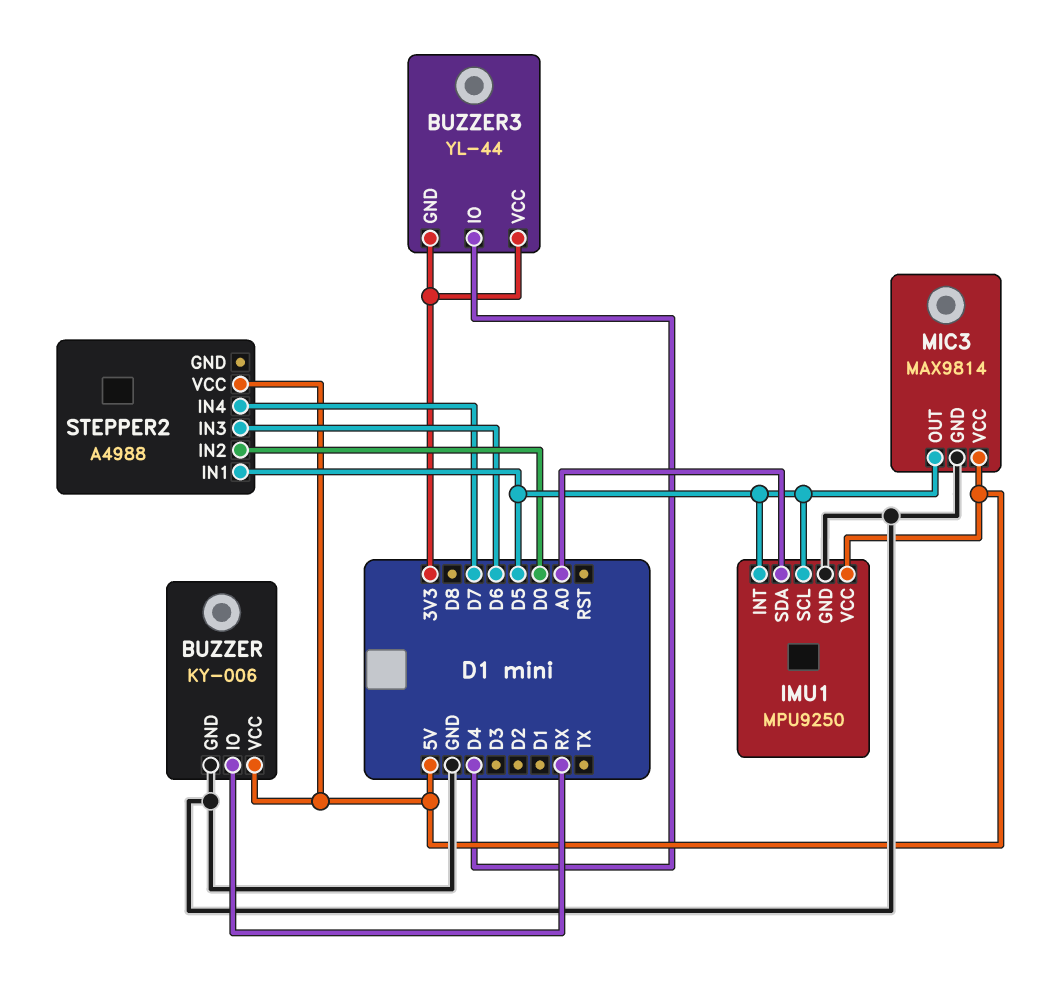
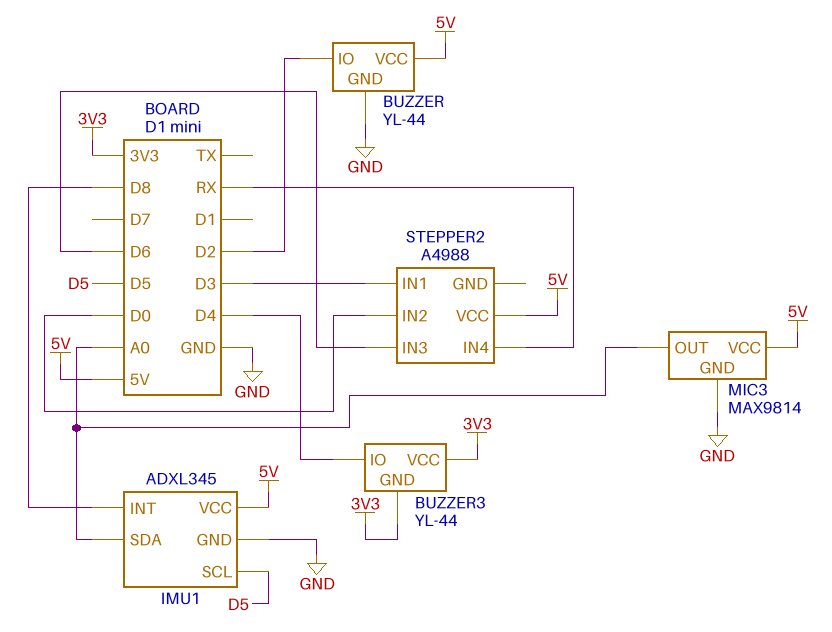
BUZZER: KY-006 -> YL-44
BUZZER pin IO: RX -> D2
IMU1: MPU9250 -> ADXL345
IMU1 pin INT: D5 -> D8
MIC3 pin OUT: D5 -> A0
STEPPER2 pin IN1: D5 -> D3
STEPPER2 pin IN4: D7 -> RX

